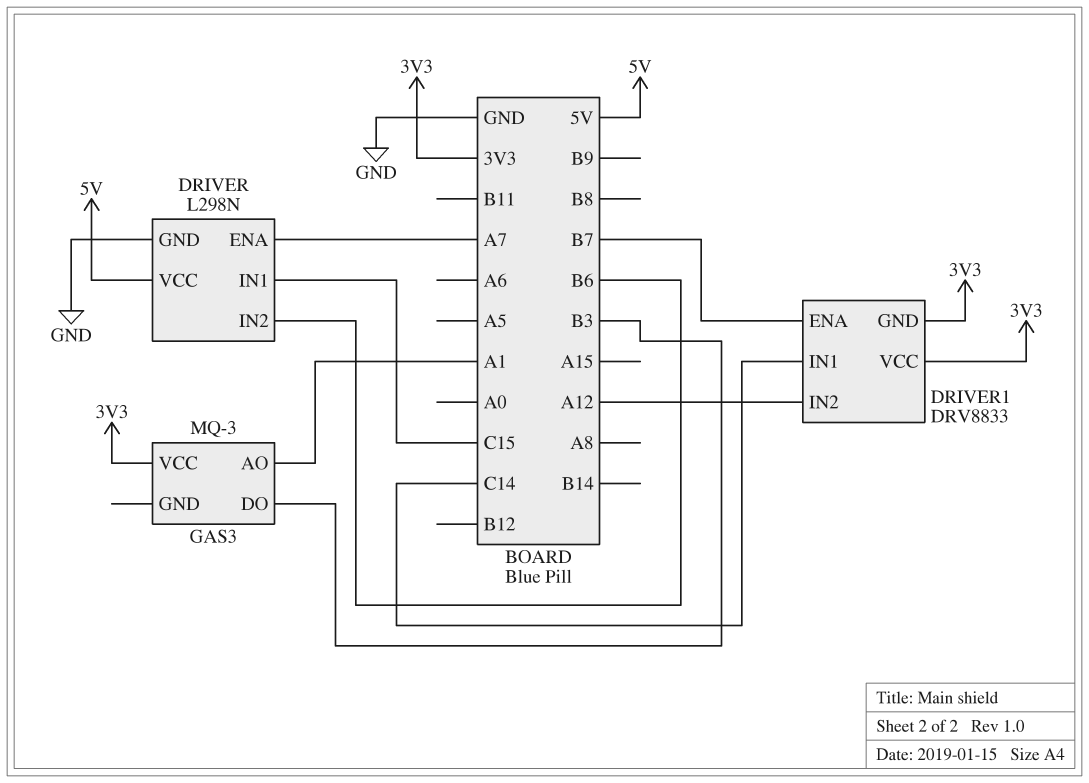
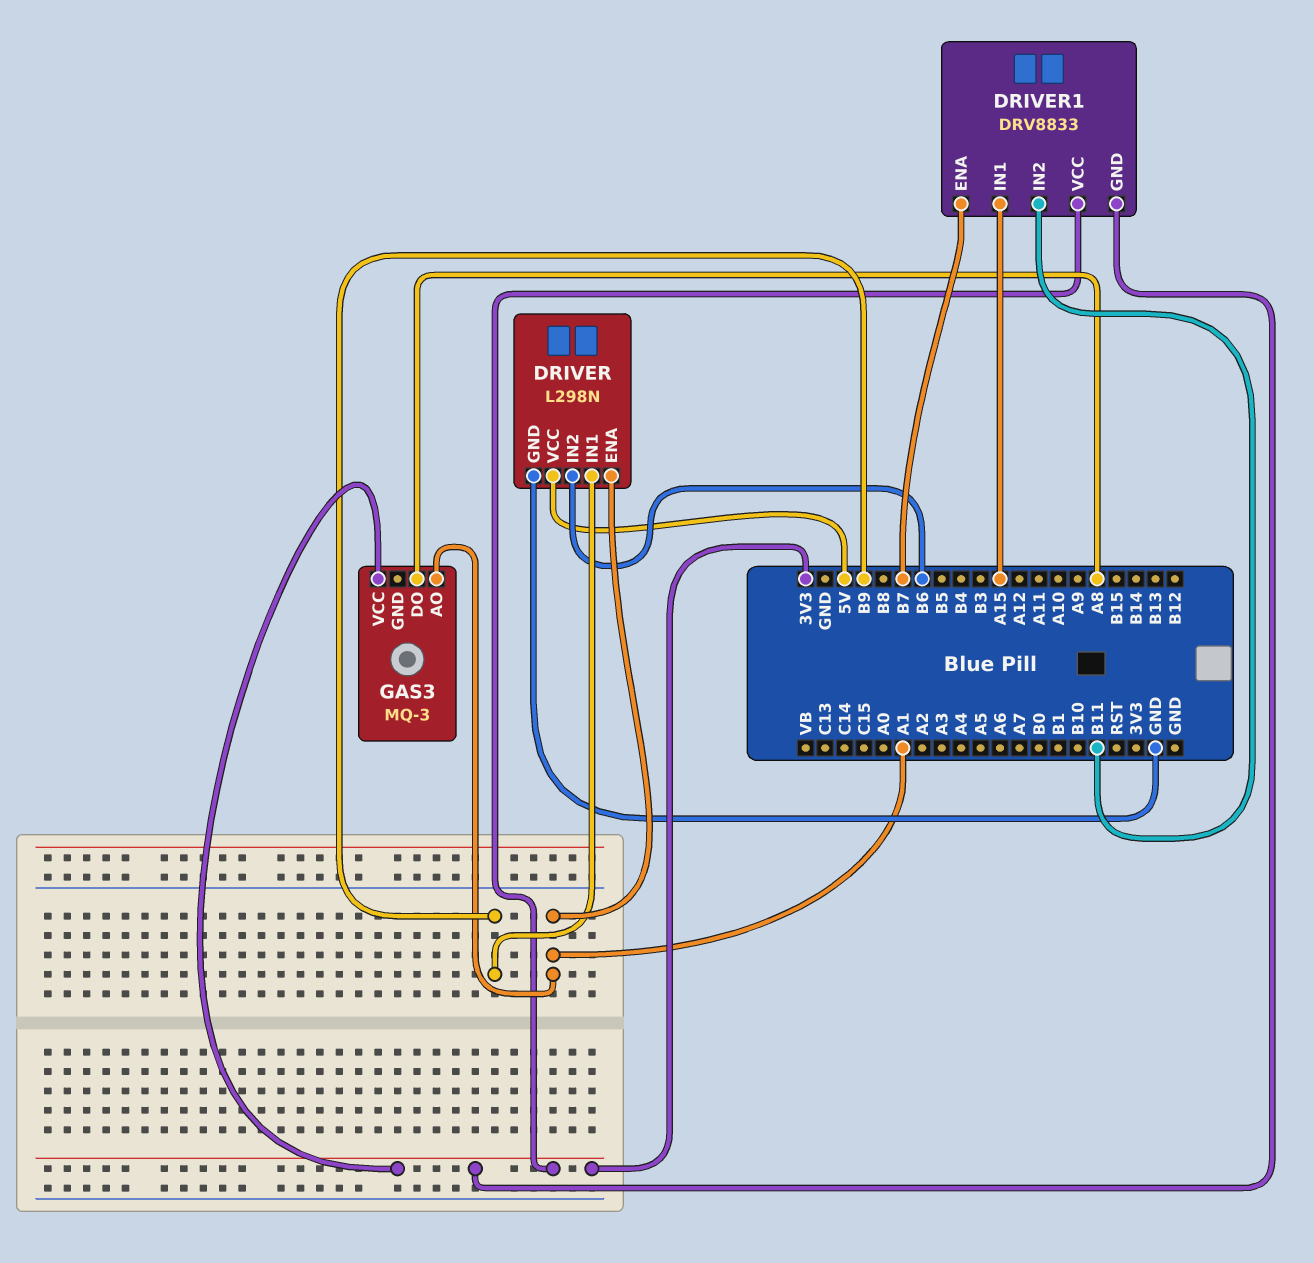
DRIVER pin ENA: A7 -> A1
DRIVER pin IN1: C15 -> B9
DRIVER1 pin IN1: C14 -> A15
DRIVER1 pin IN2: A12 -> B11
GAS3 pin DO: B3 -> A8

